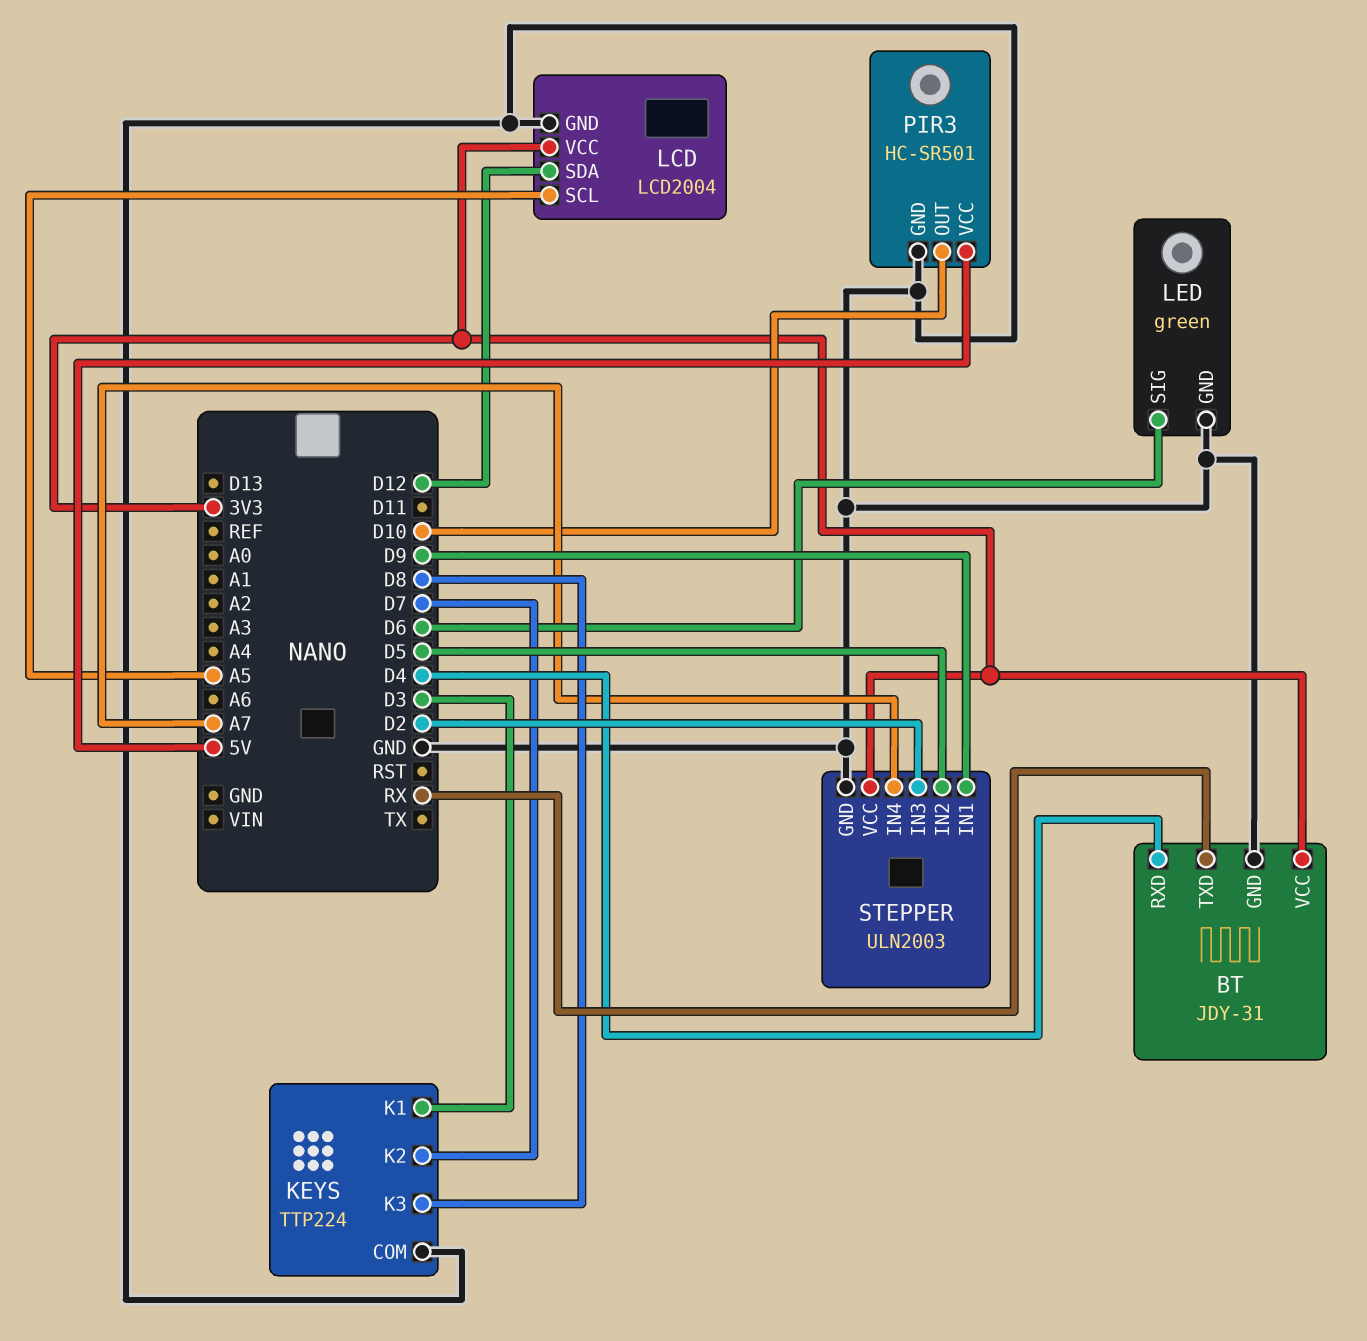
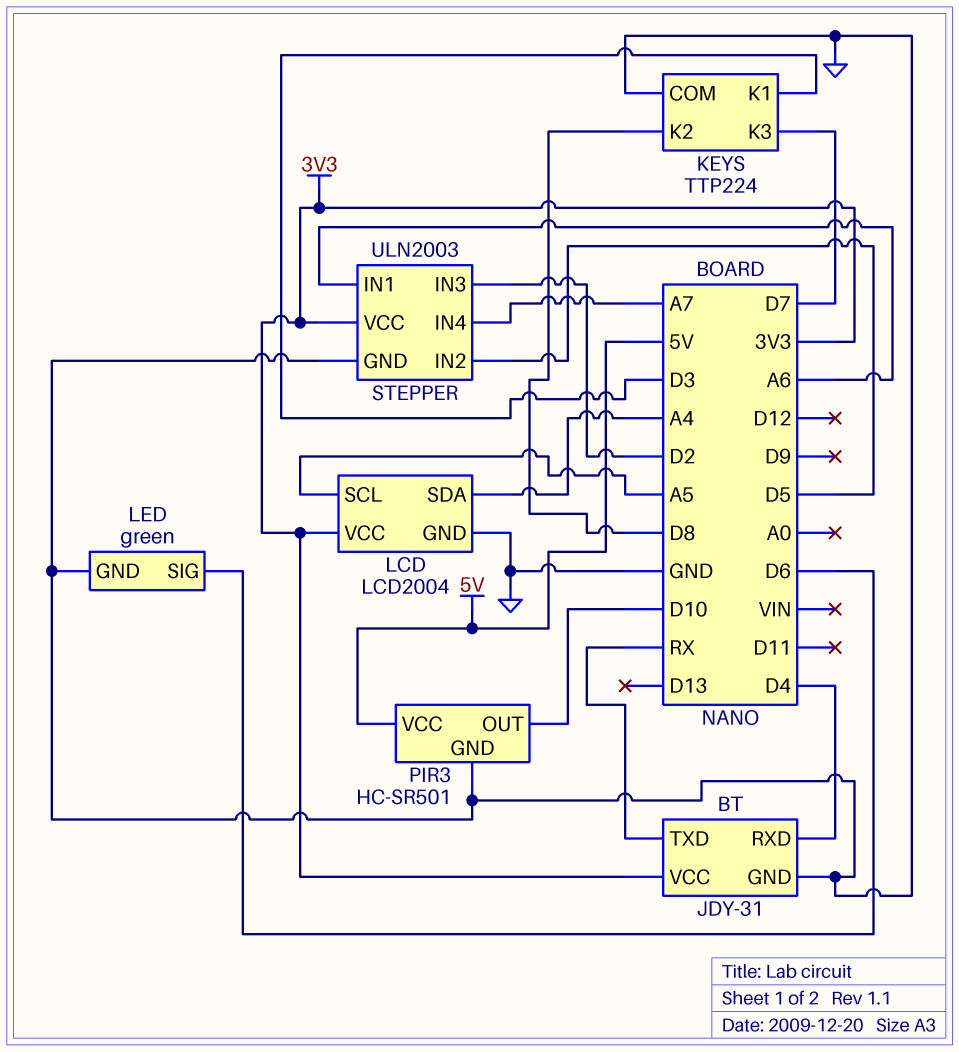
KEYS pin K2: D7 -> D8
KEYS pin K3: D8 -> D7
LCD pin SDA: D12 -> A4
STEPPER pin IN1: D9 -> A6

